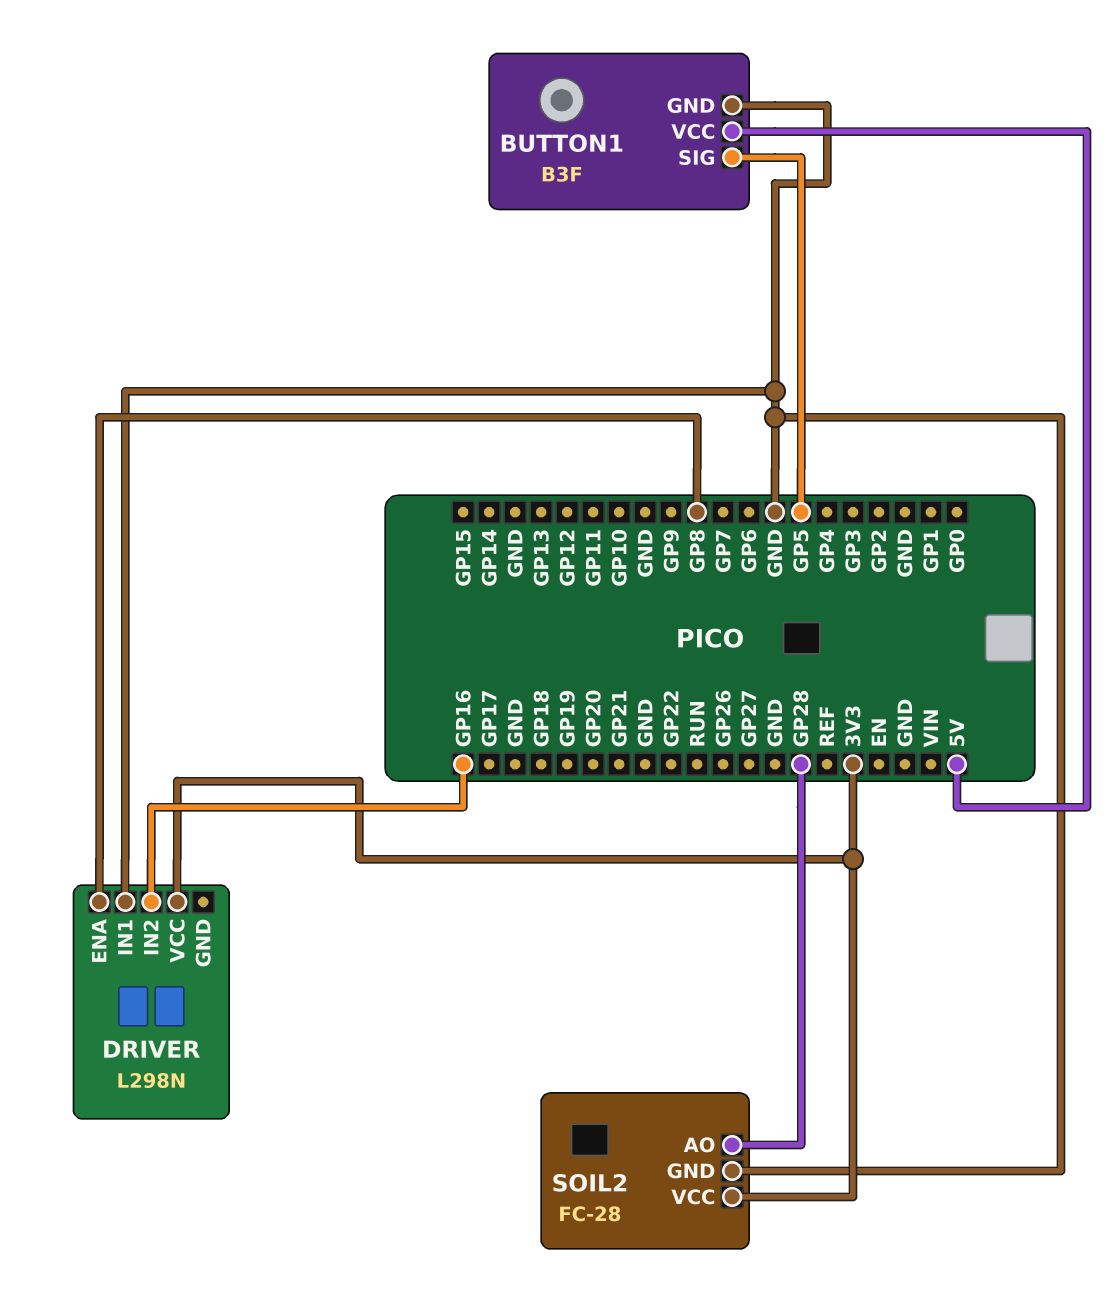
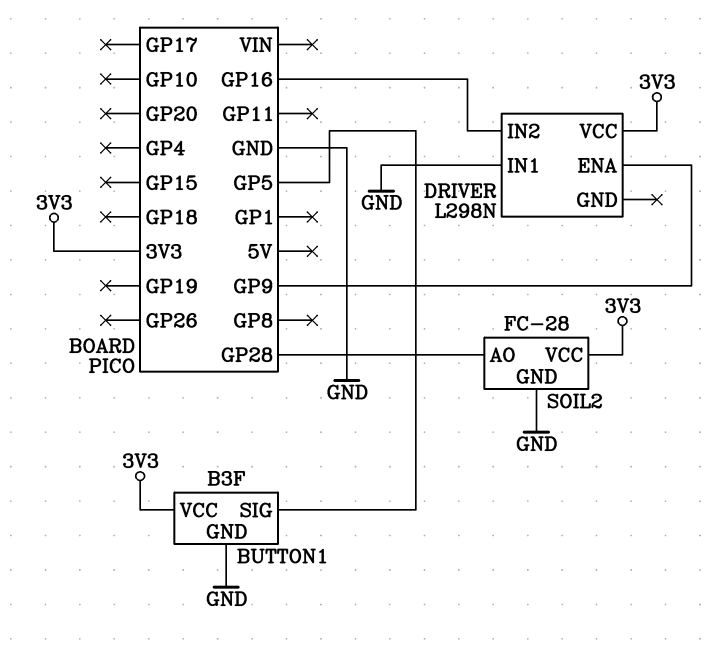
BUTTON1 pin VCC: 5V -> 3V3
DRIVER pin ENA: GP8 -> GP9

